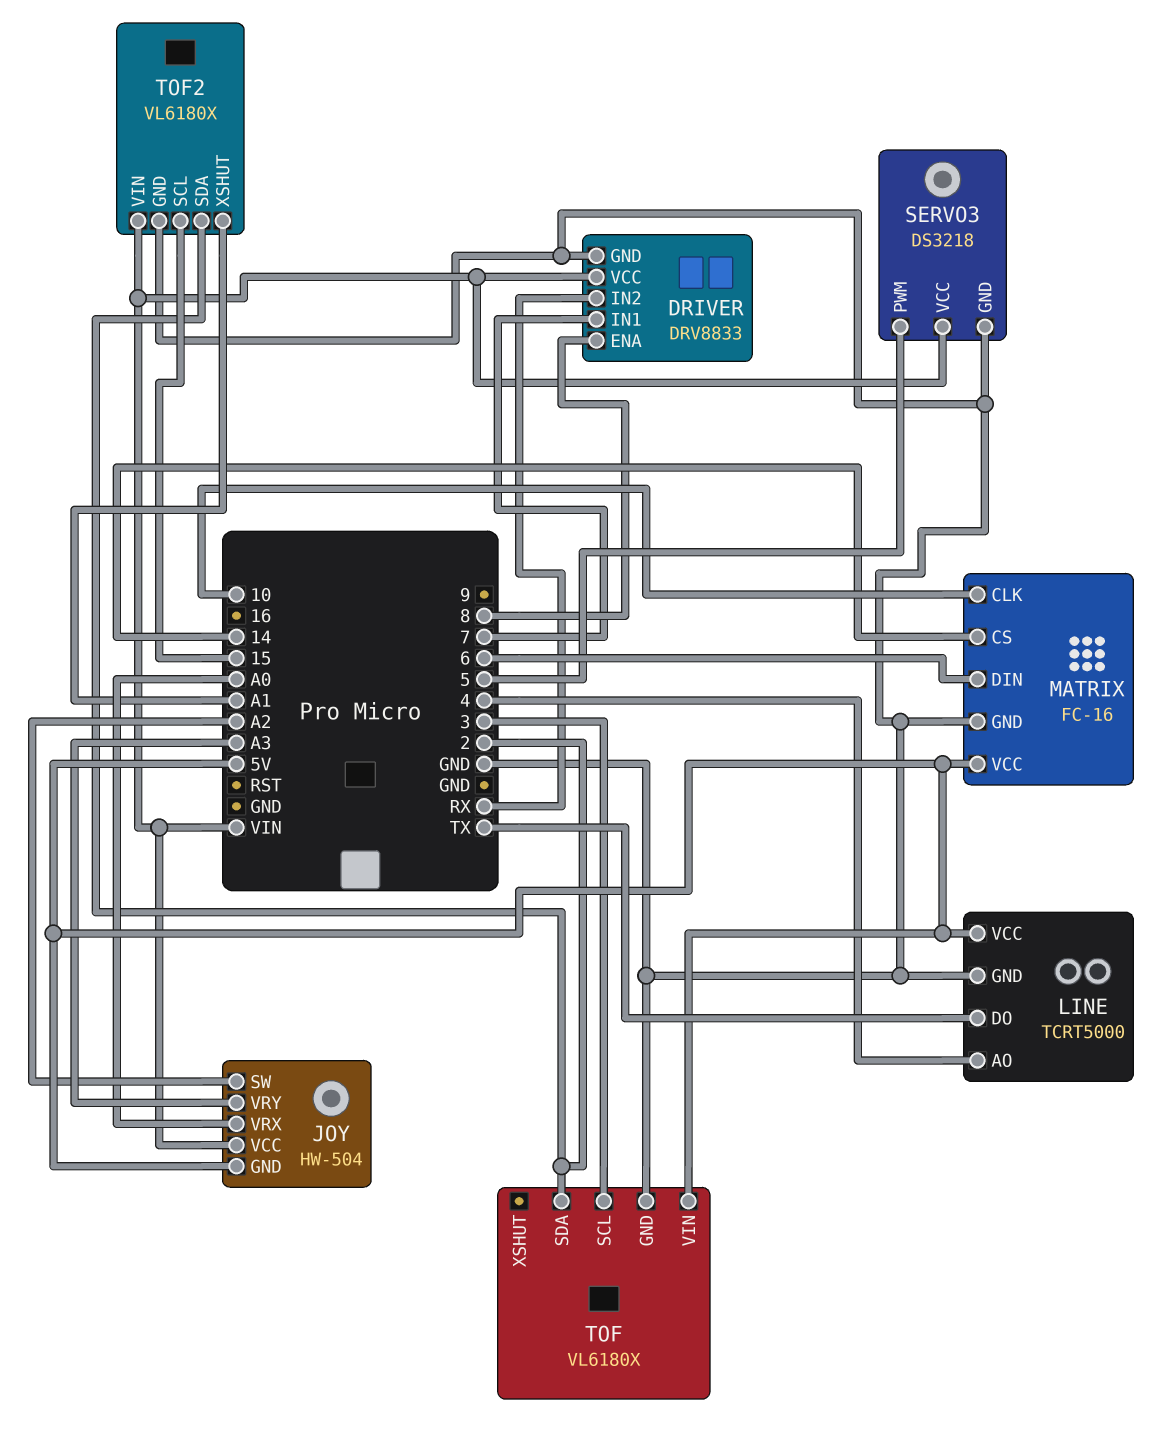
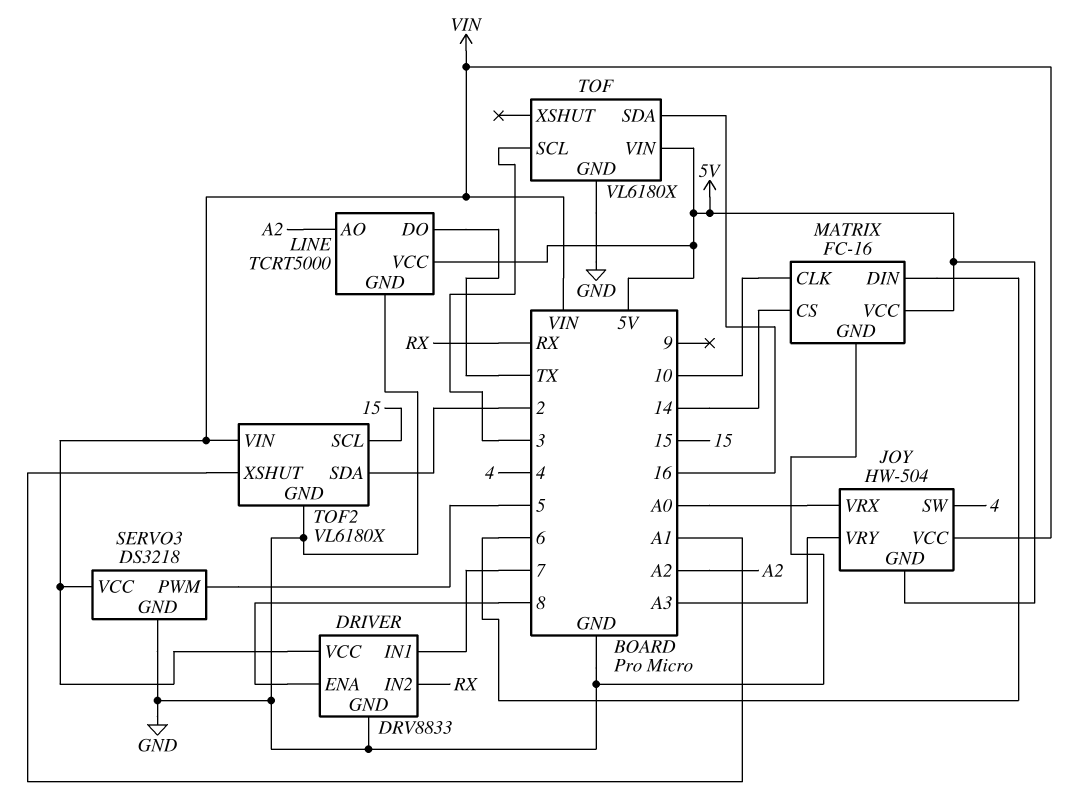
JOY pin SW: A2 -> 4
LINE pin AO: 4 -> A2
TOF pin SDA: 2 -> 16

